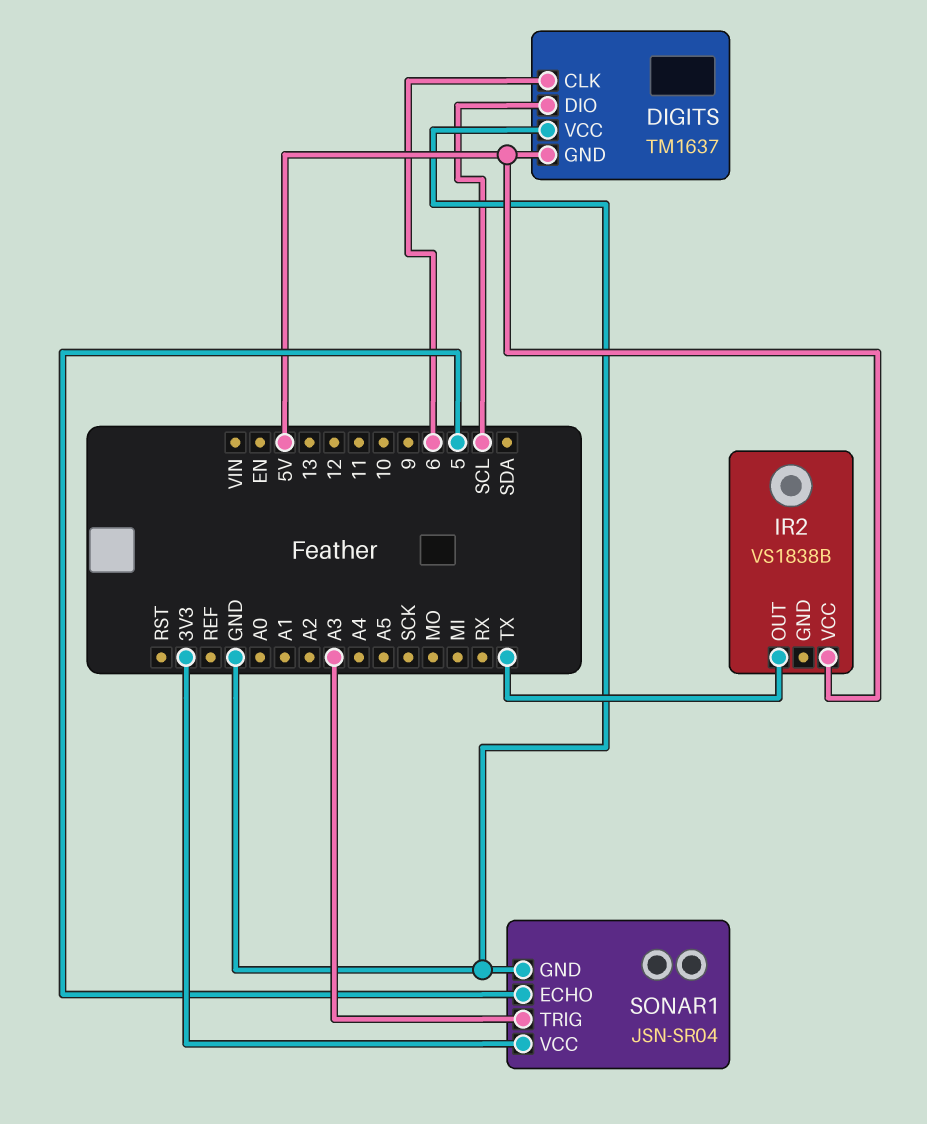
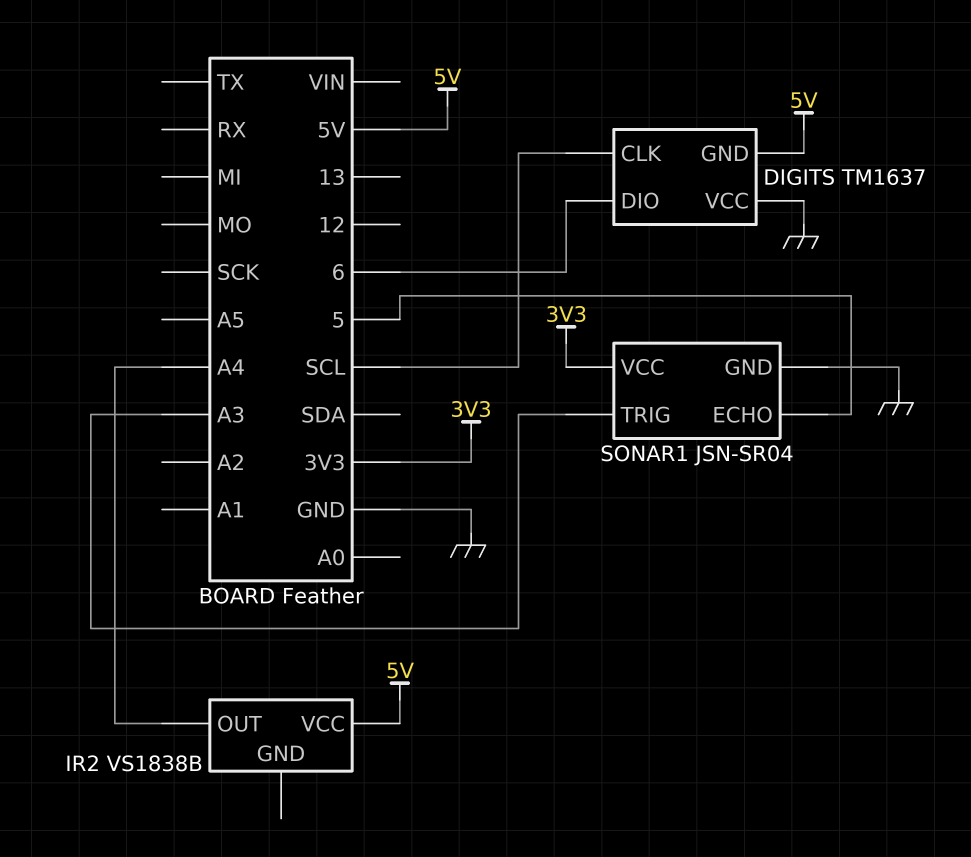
DIGITS pin CLK: 6 -> SCL
DIGITS pin DIO: SCL -> 6
IR2 pin OUT: TX -> A4

